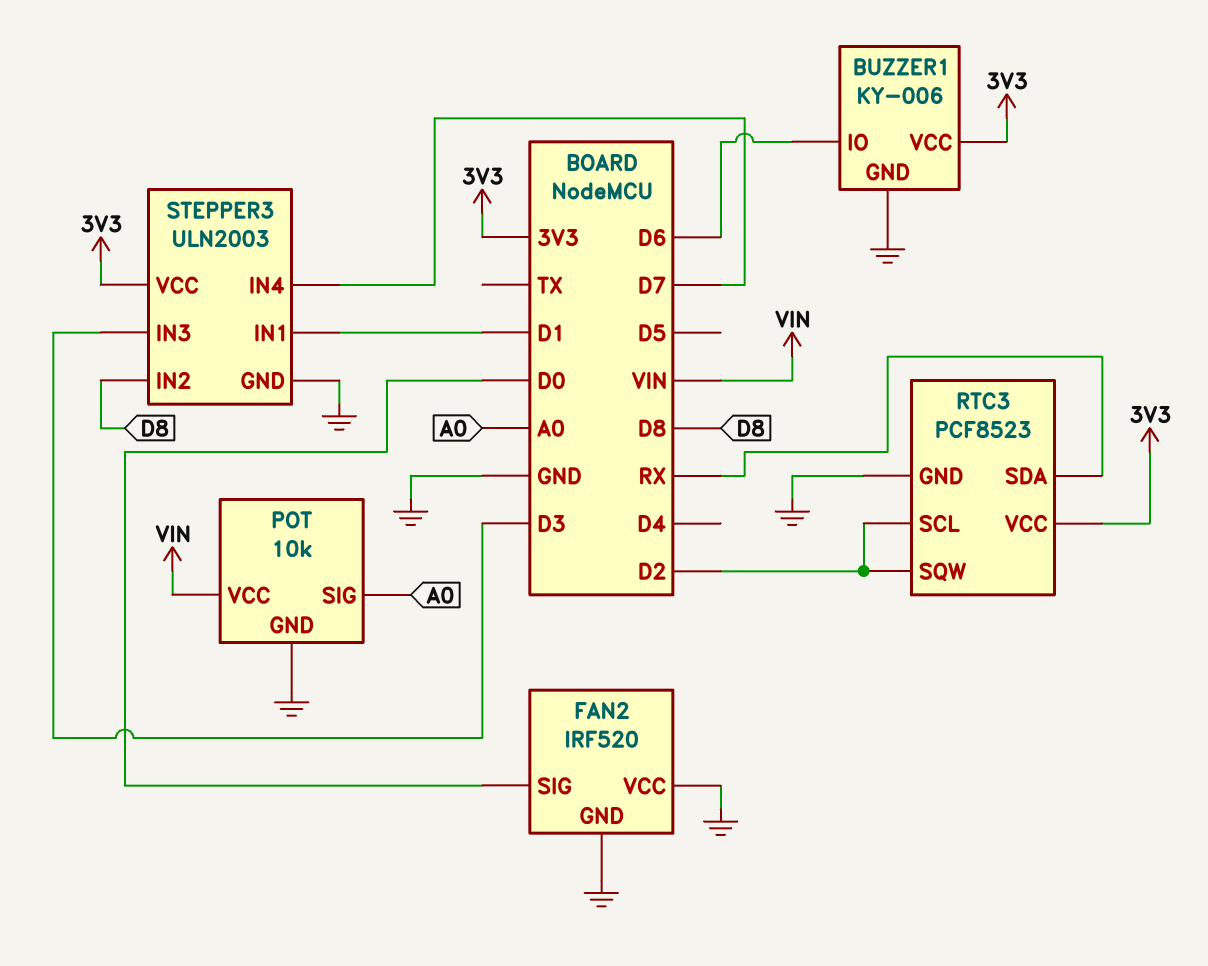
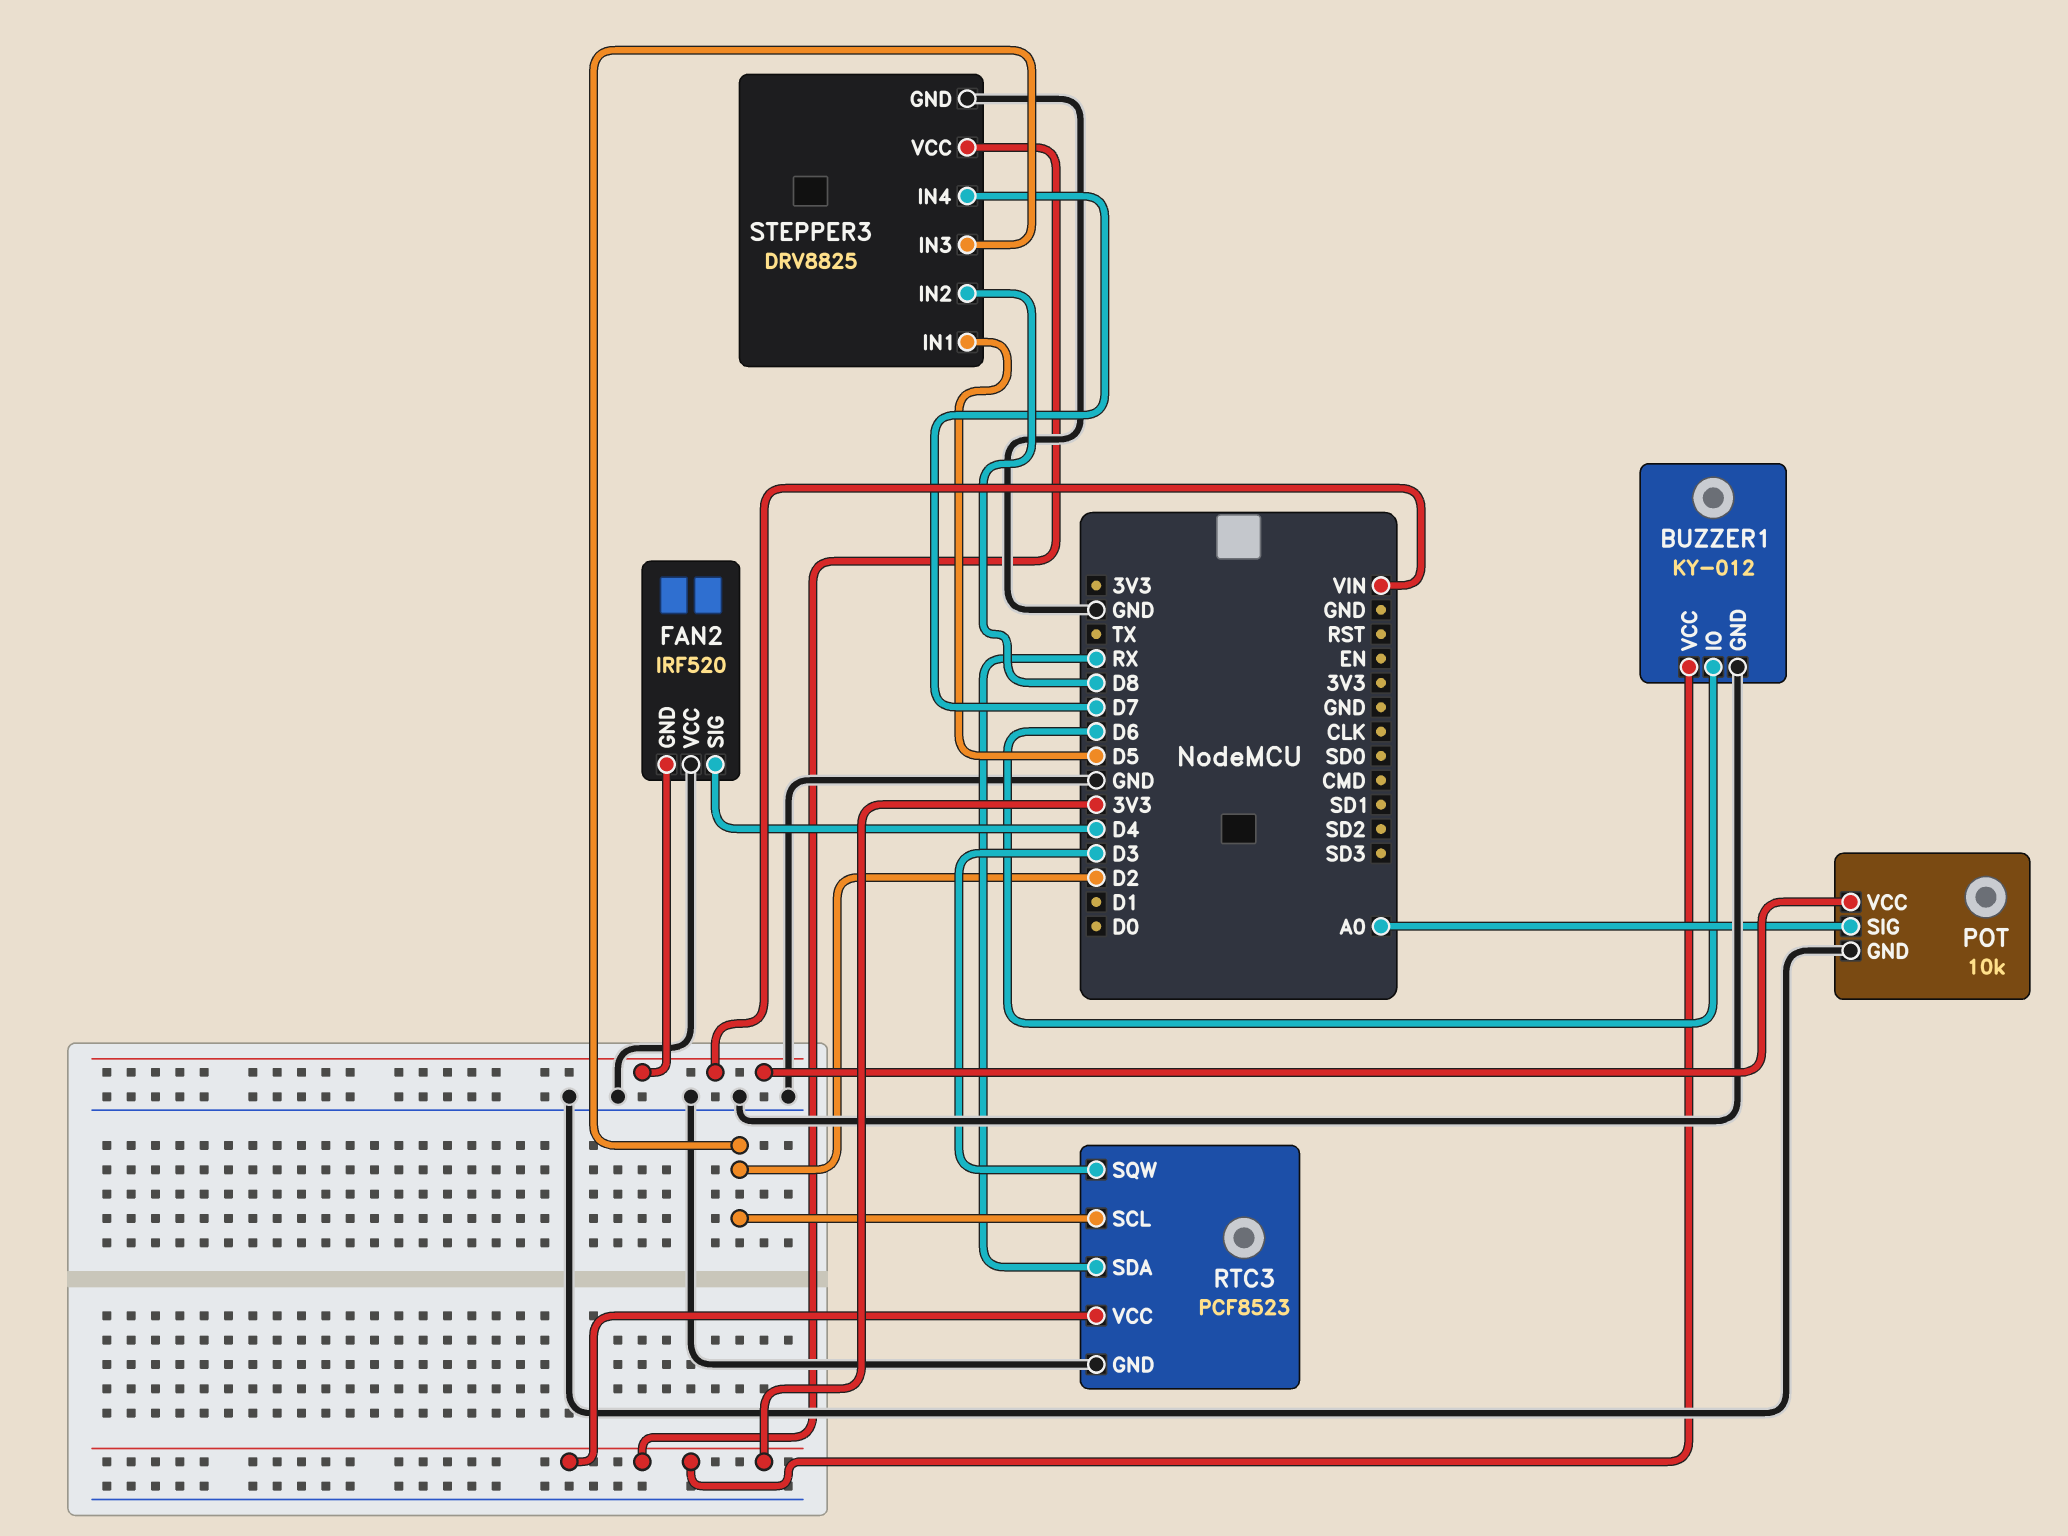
BUZZER1: KY-006 -> KY-012
FAN2 pin GND: GND -> VIN
FAN2 pin SIG: D0 -> D4
RTC3 pin SQW: D2 -> D3
STEPPER3: ULN2003 -> DRV8825
STEPPER3 pin IN1: D1 -> D5
STEPPER3 pin IN3: D3 -> D2

